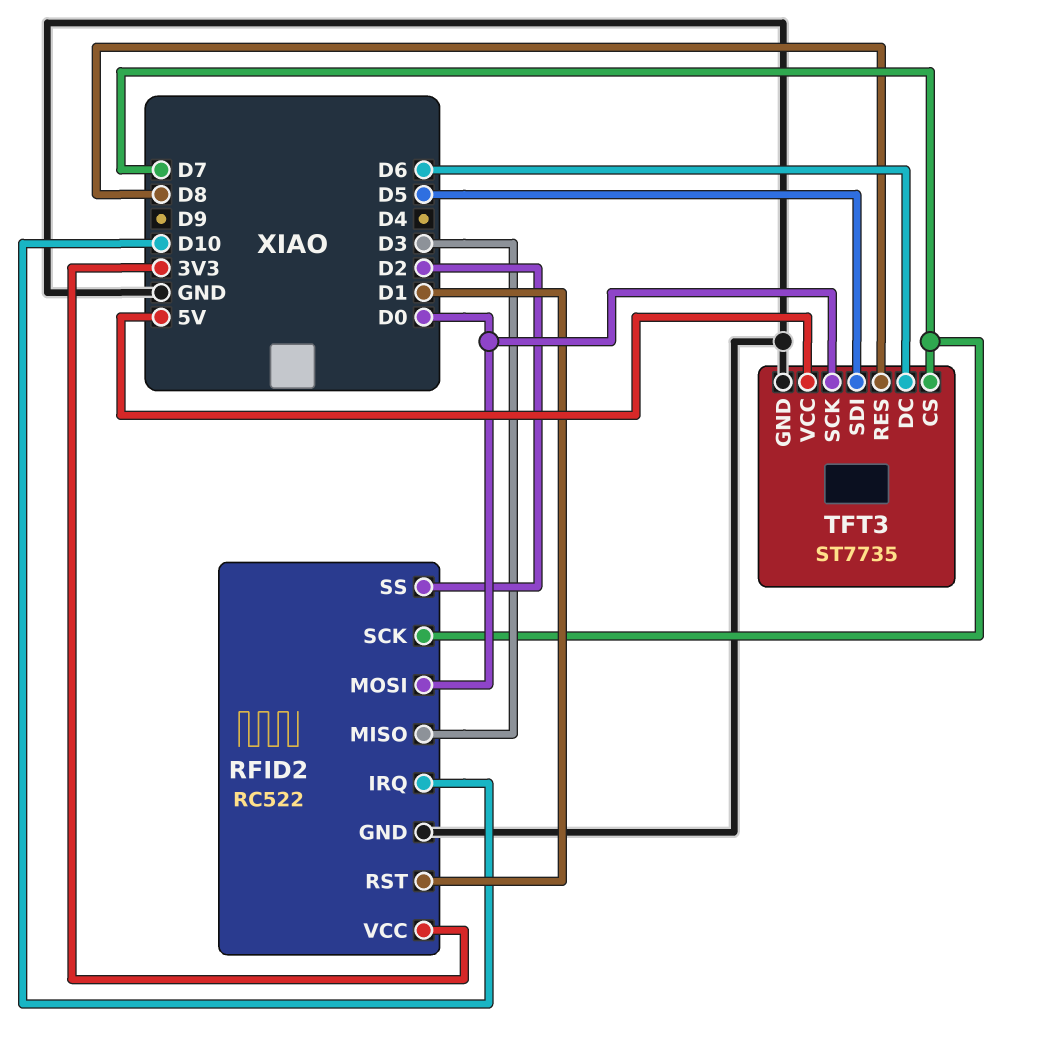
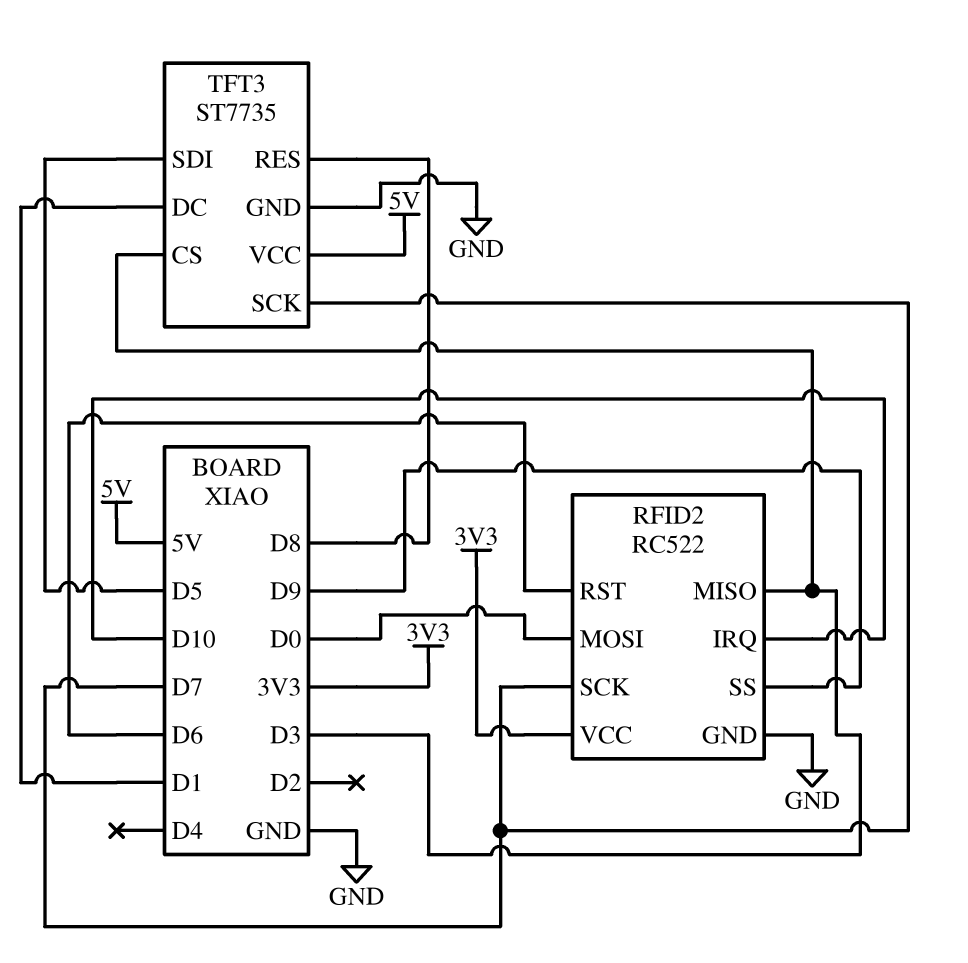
RFID2 pin RST: D1 -> D6
RFID2 pin SS: D2 -> D9
TFT3 pin CS: D7 -> D3
TFT3 pin DC: D6 -> D1
TFT3 pin SCK: D0 -> D7

